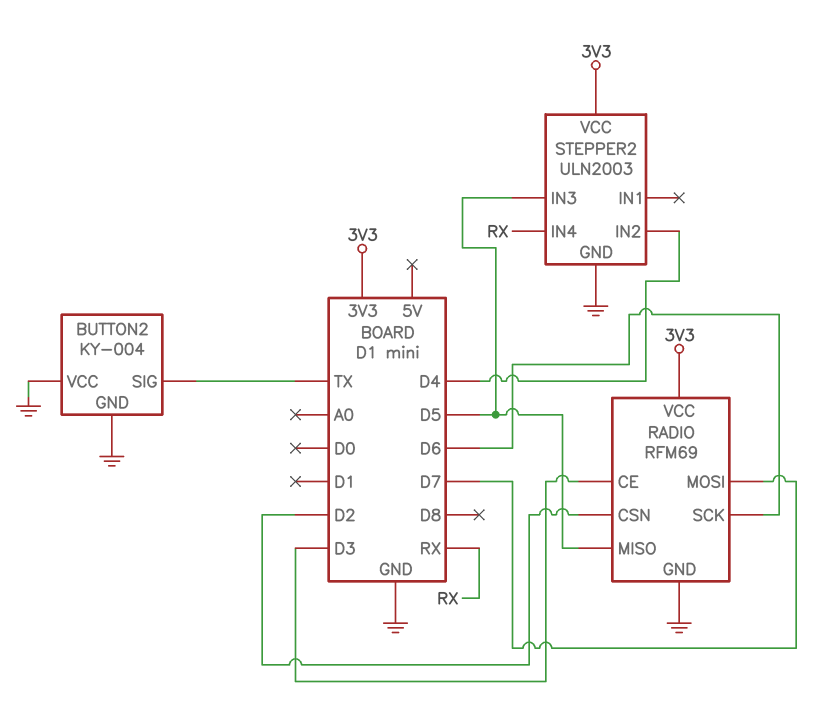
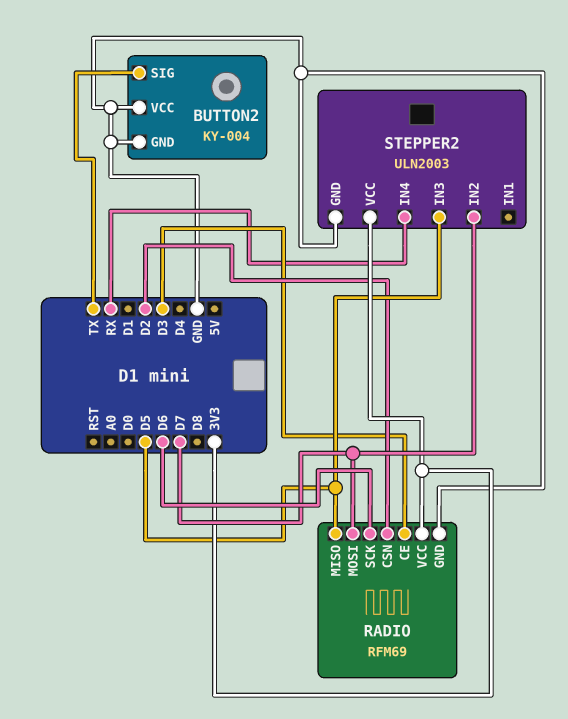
STEPPER2 pin IN2: D4 -> D7

